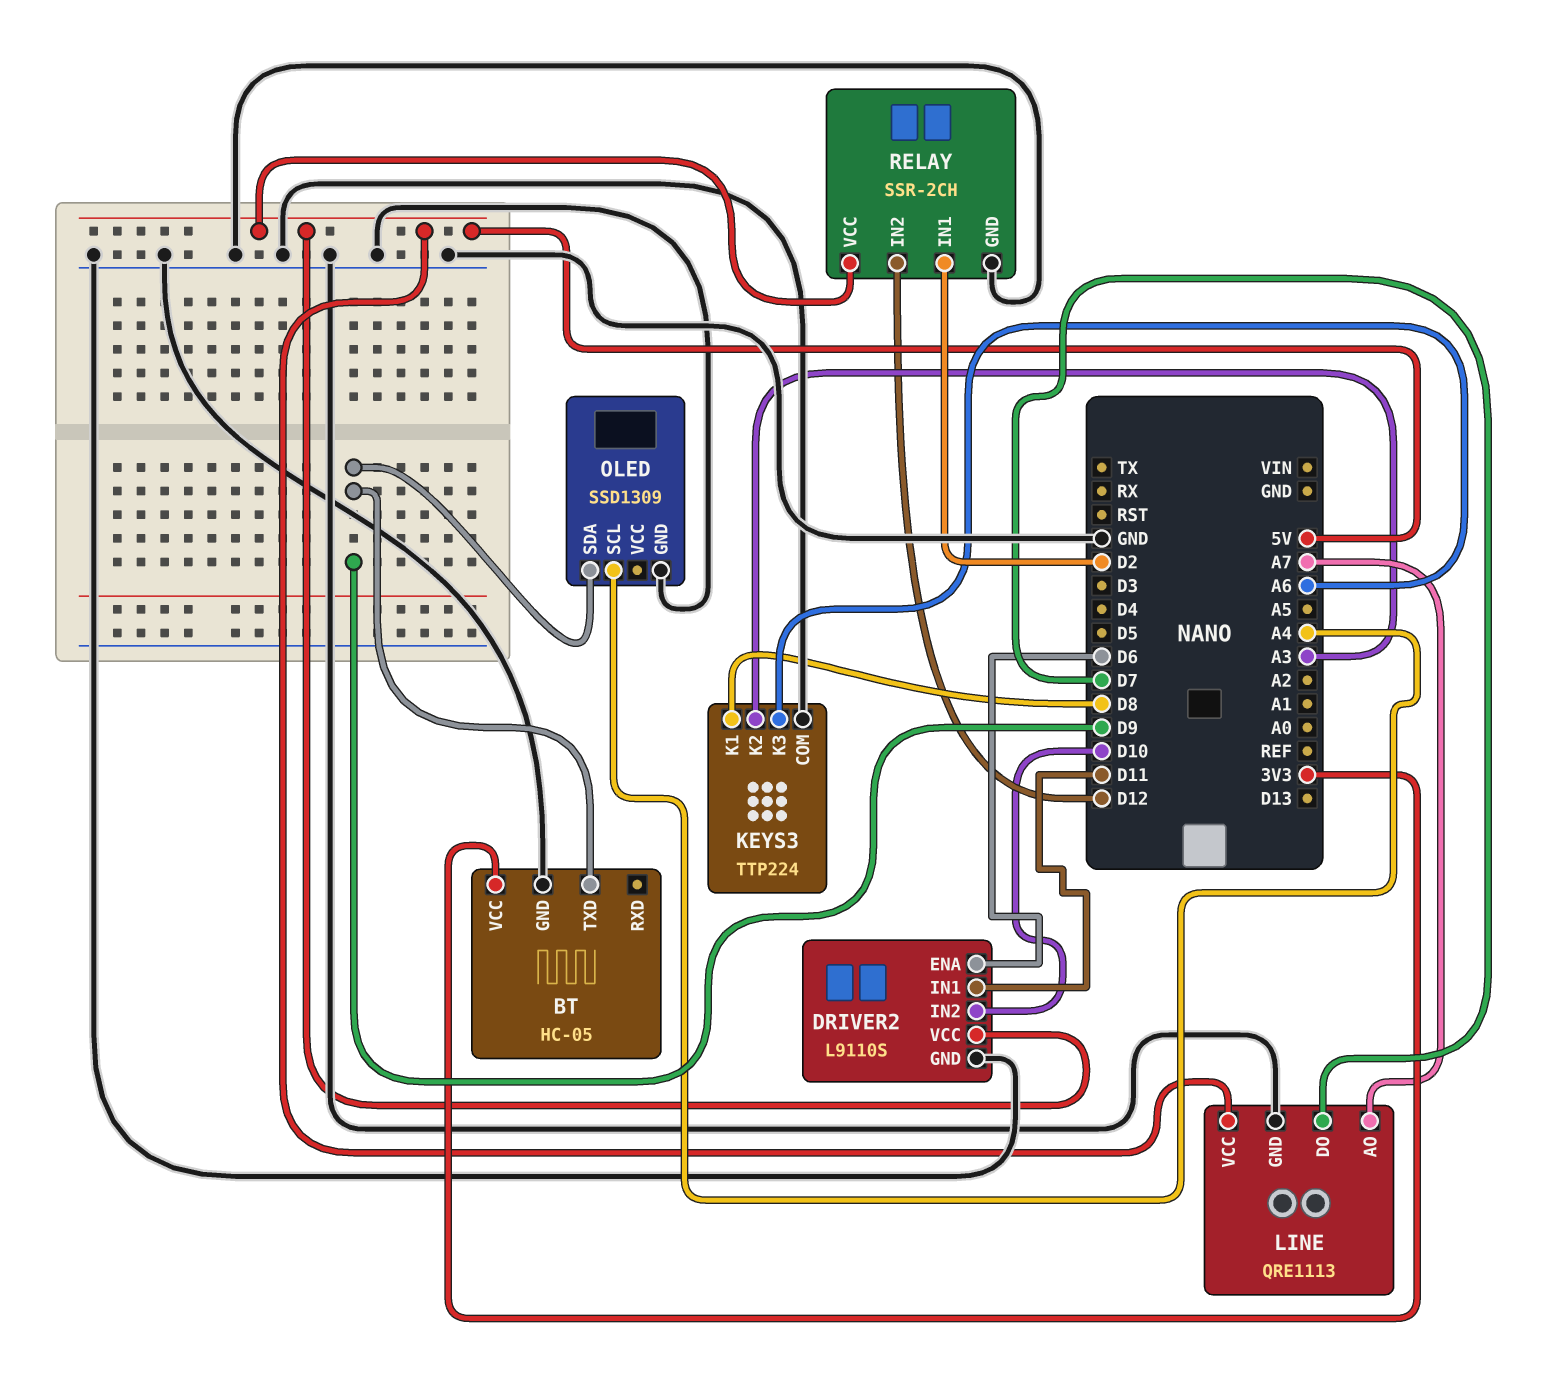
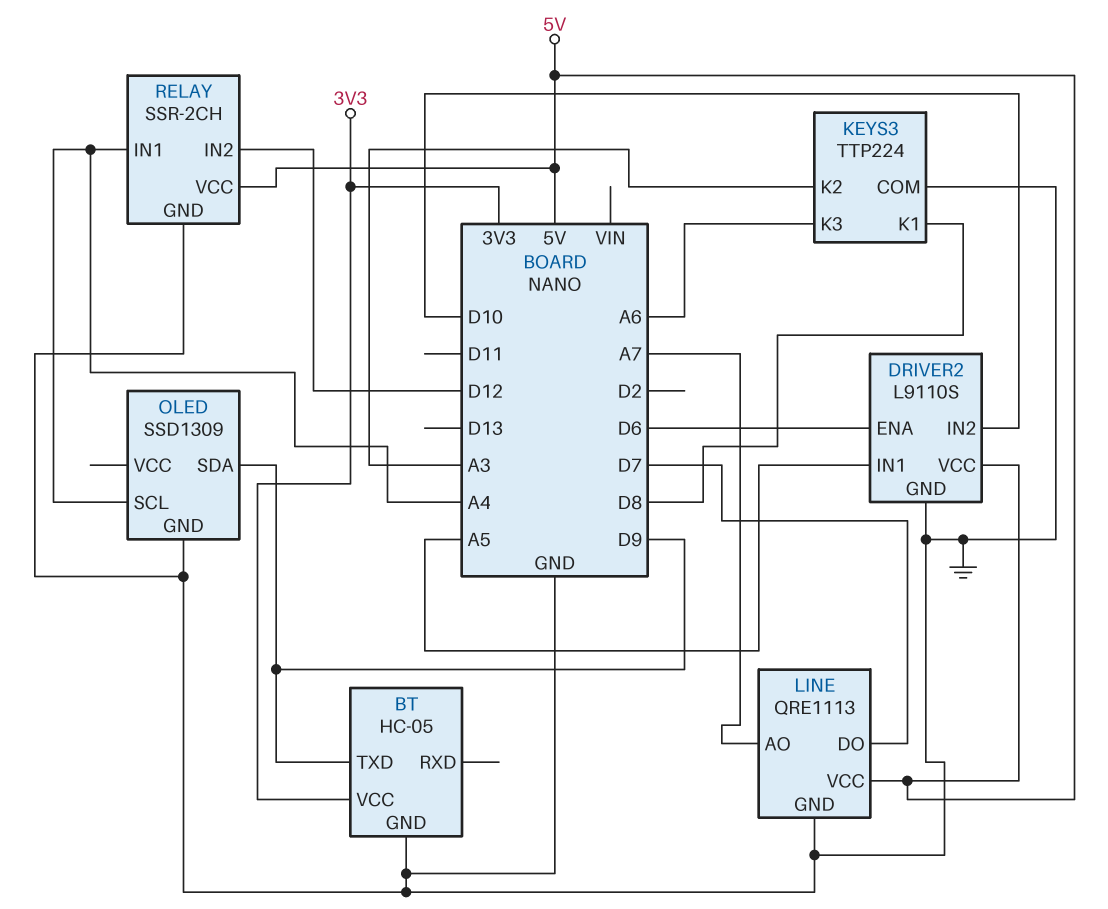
DRIVER2 pin IN1: D11 -> A5
RELAY pin IN1: D2 -> A4

